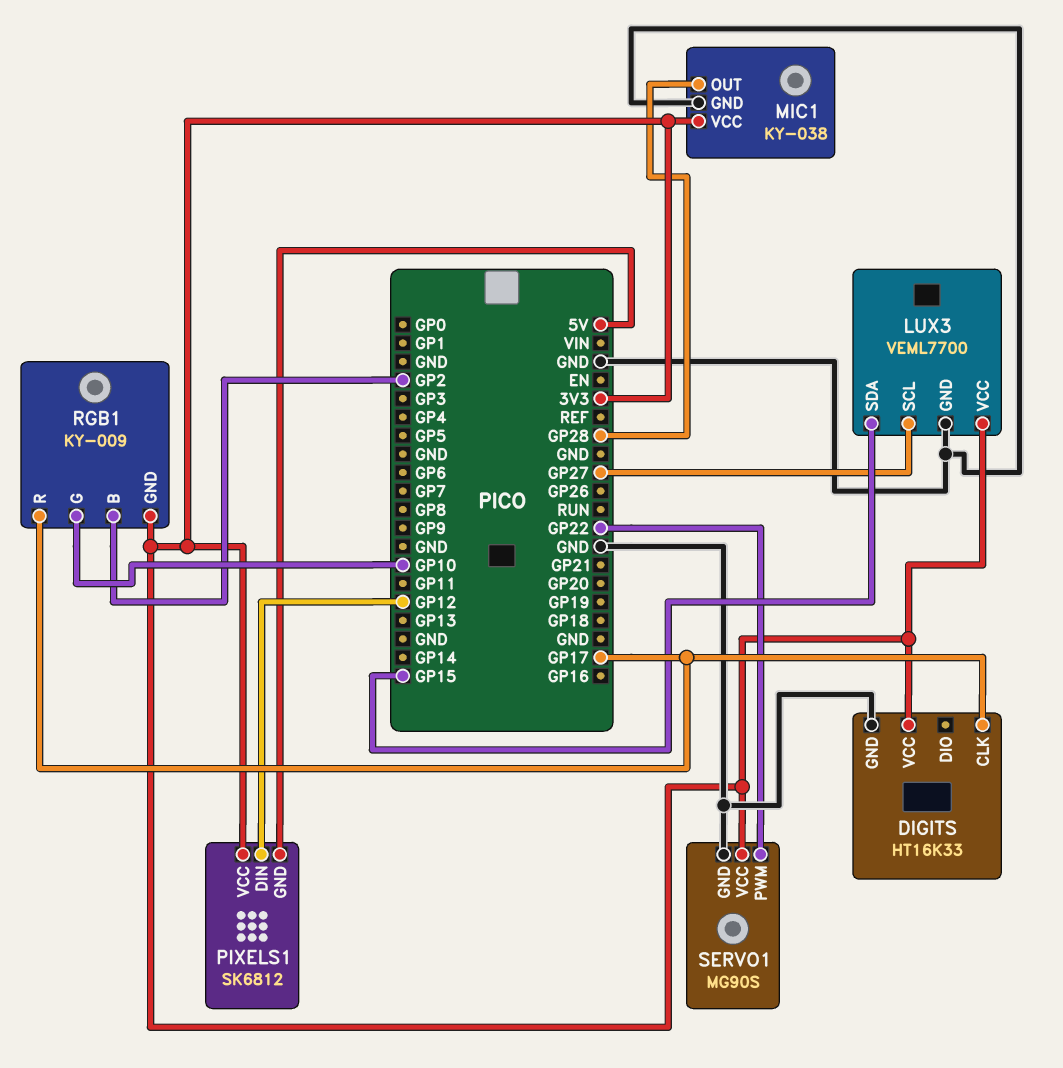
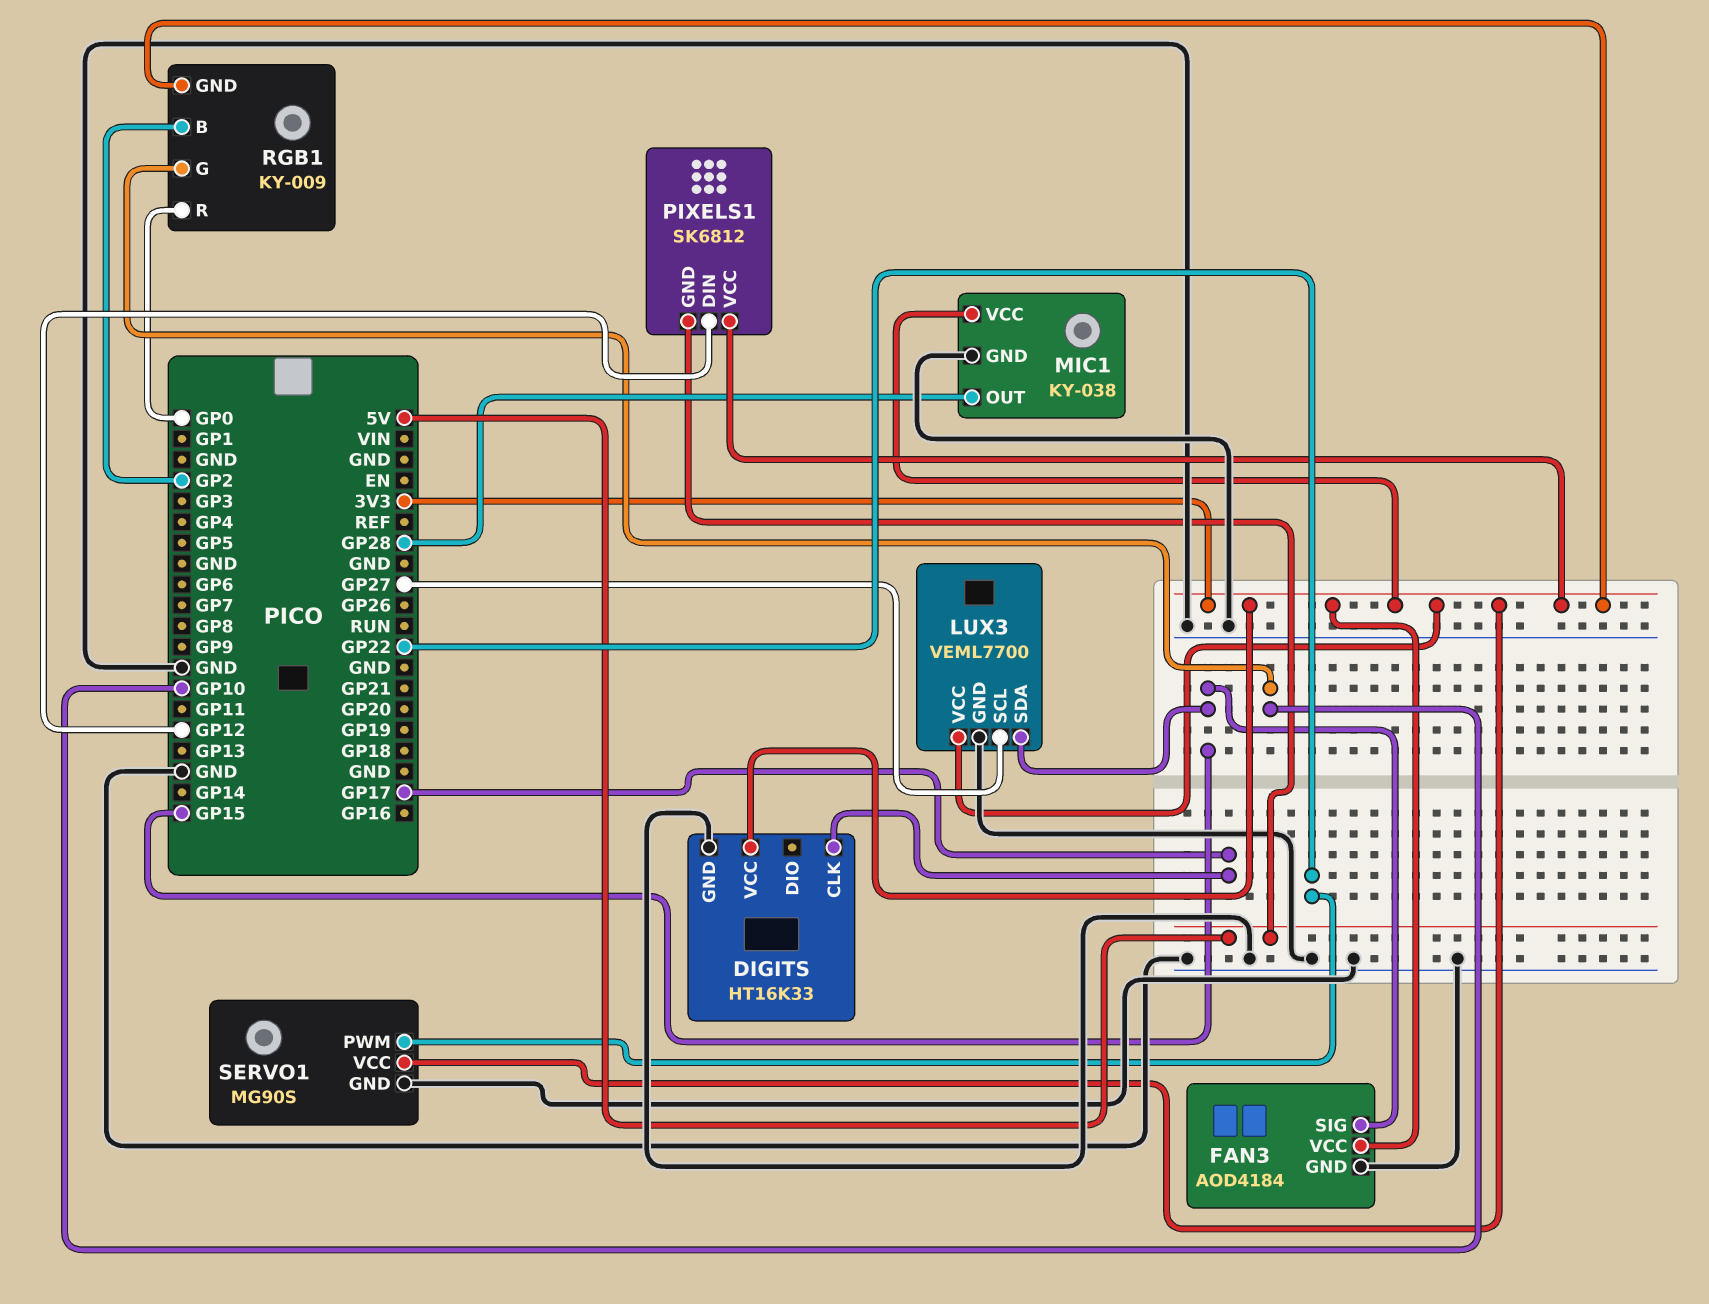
FAN3: none -> AOD4184
FAN3 pin GND: none -> GND
FAN3 pin SIG: none -> GP15
FAN3 pin VCC: none -> 3V3
RGB1 pin R: GP17 -> GP0

